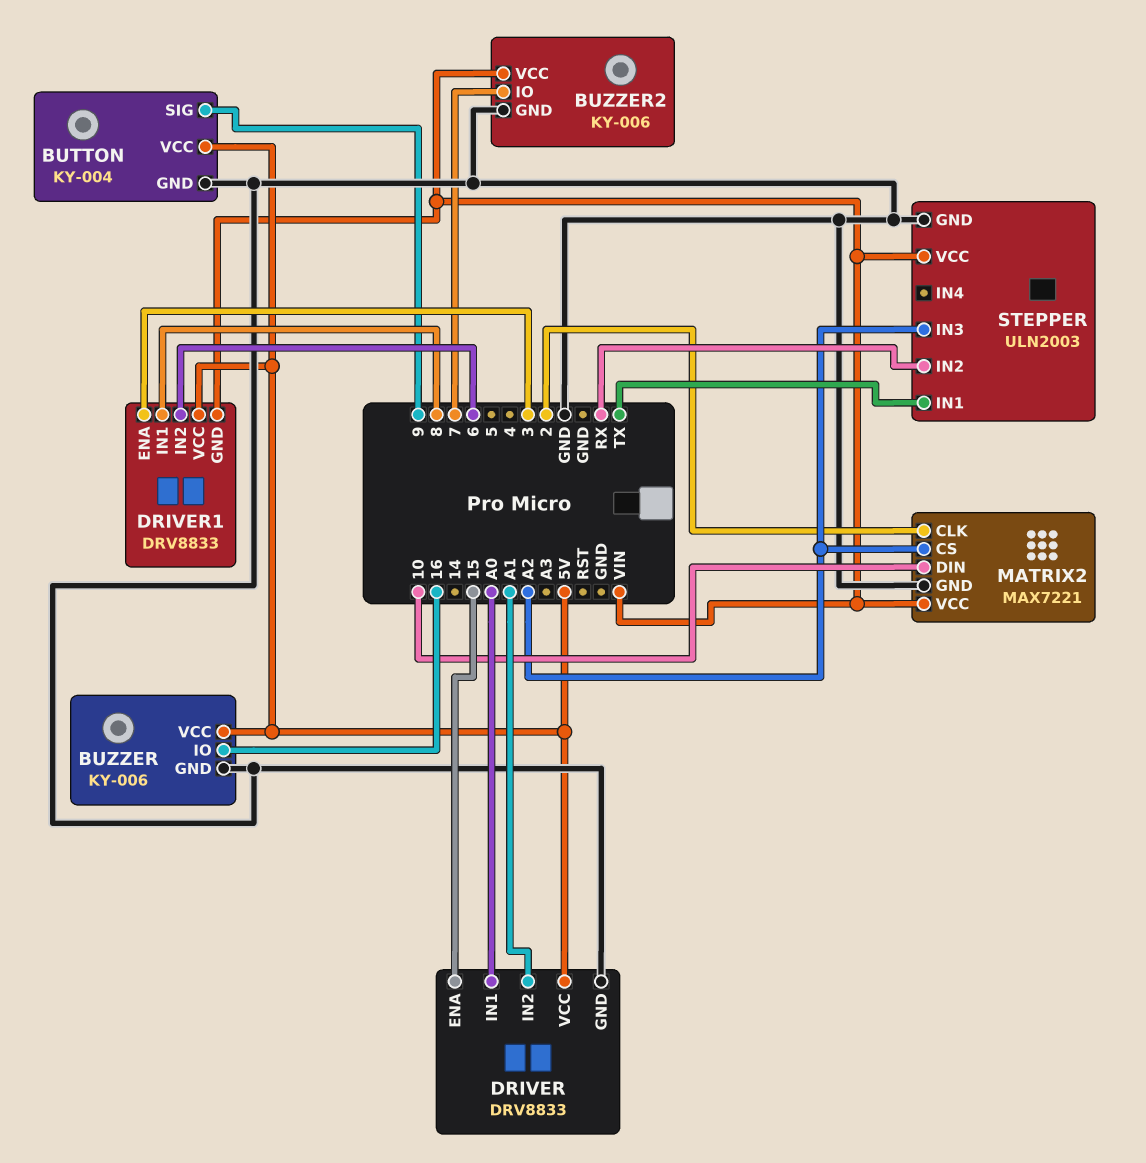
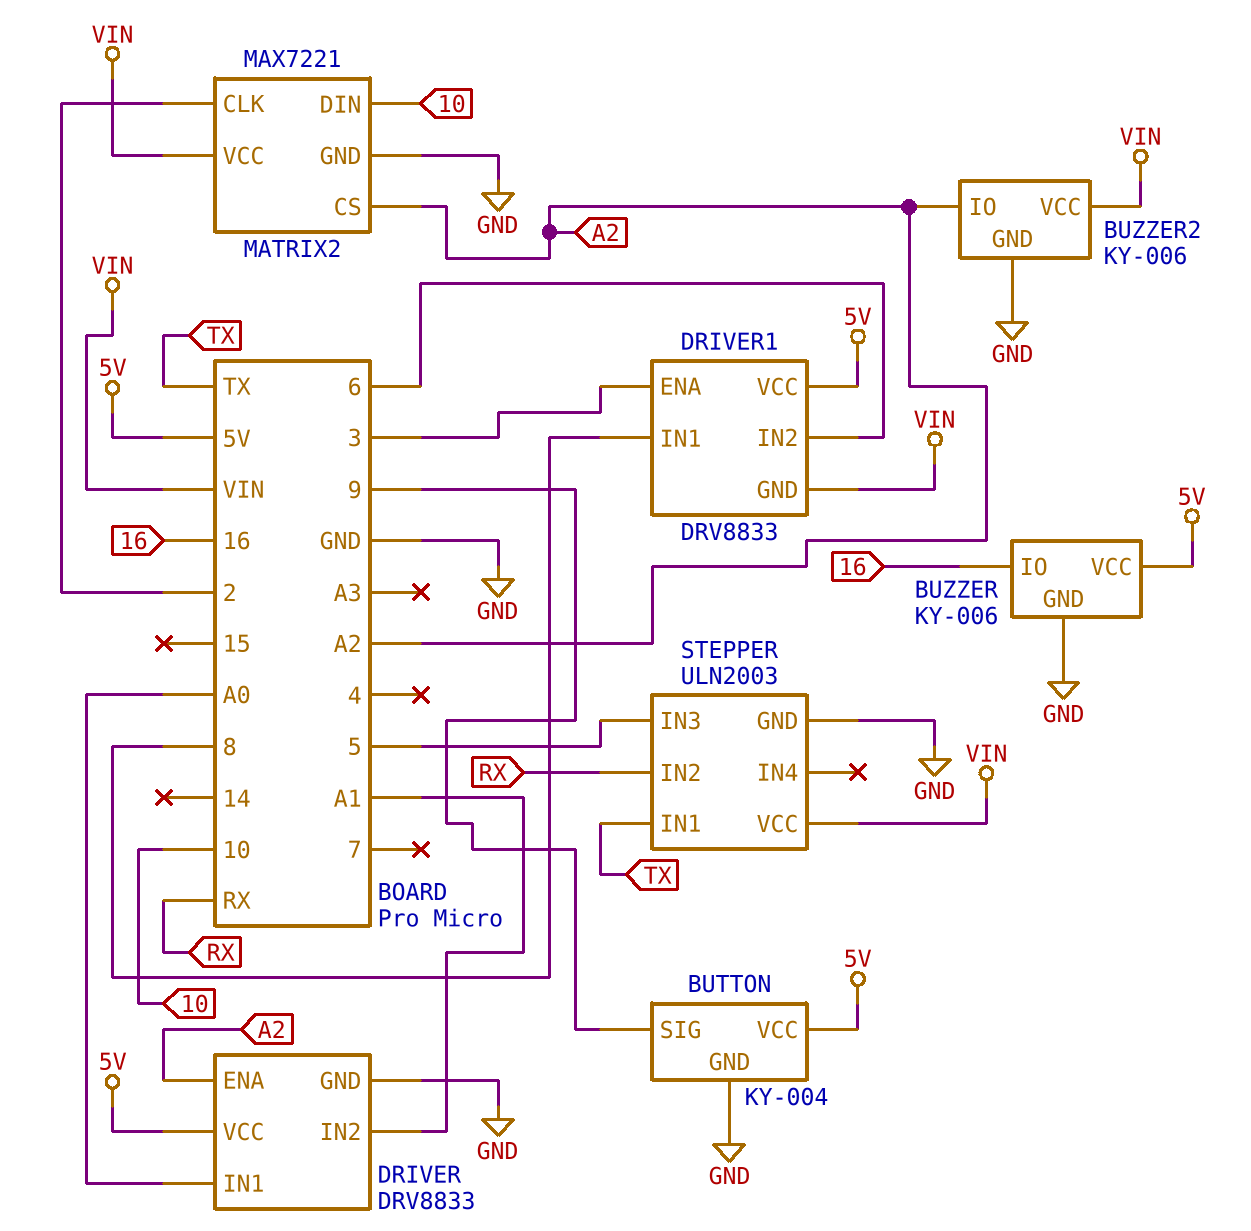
BUZZER2 pin IO: 7 -> A2
DRIVER pin ENA: 15 -> A2
STEPPER pin IN3: A2 -> 5

